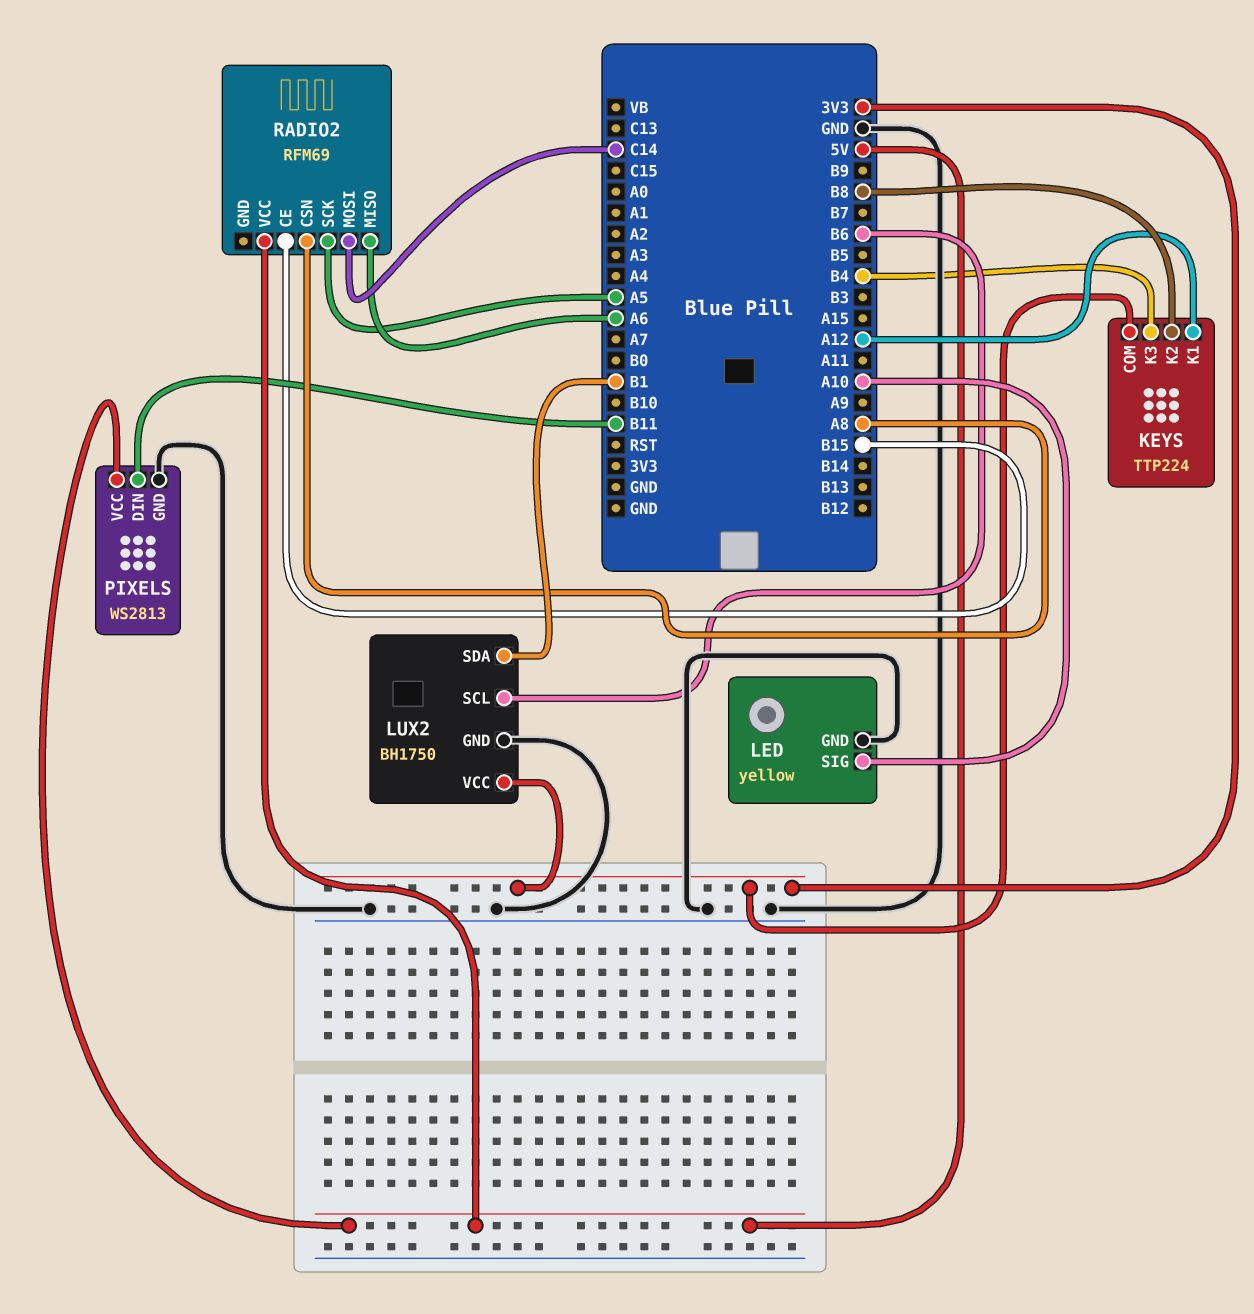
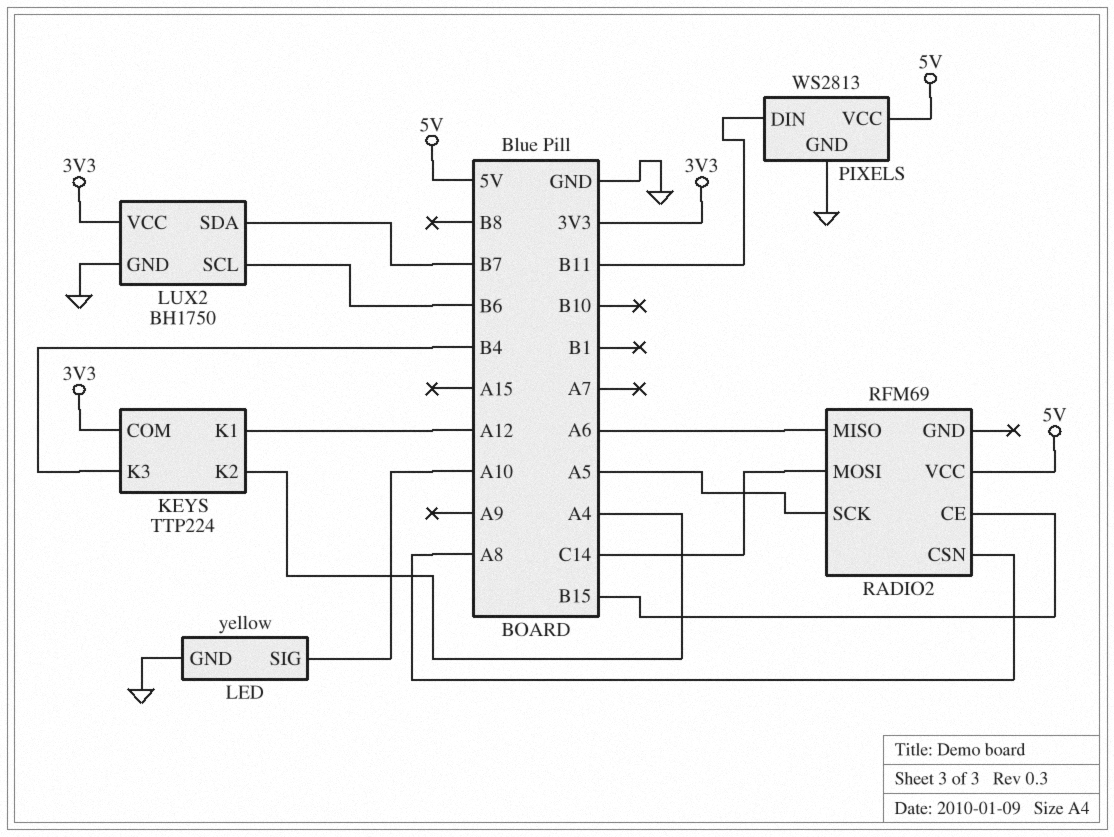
KEYS pin K2: B8 -> A4
LUX2 pin SDA: B1 -> B7

